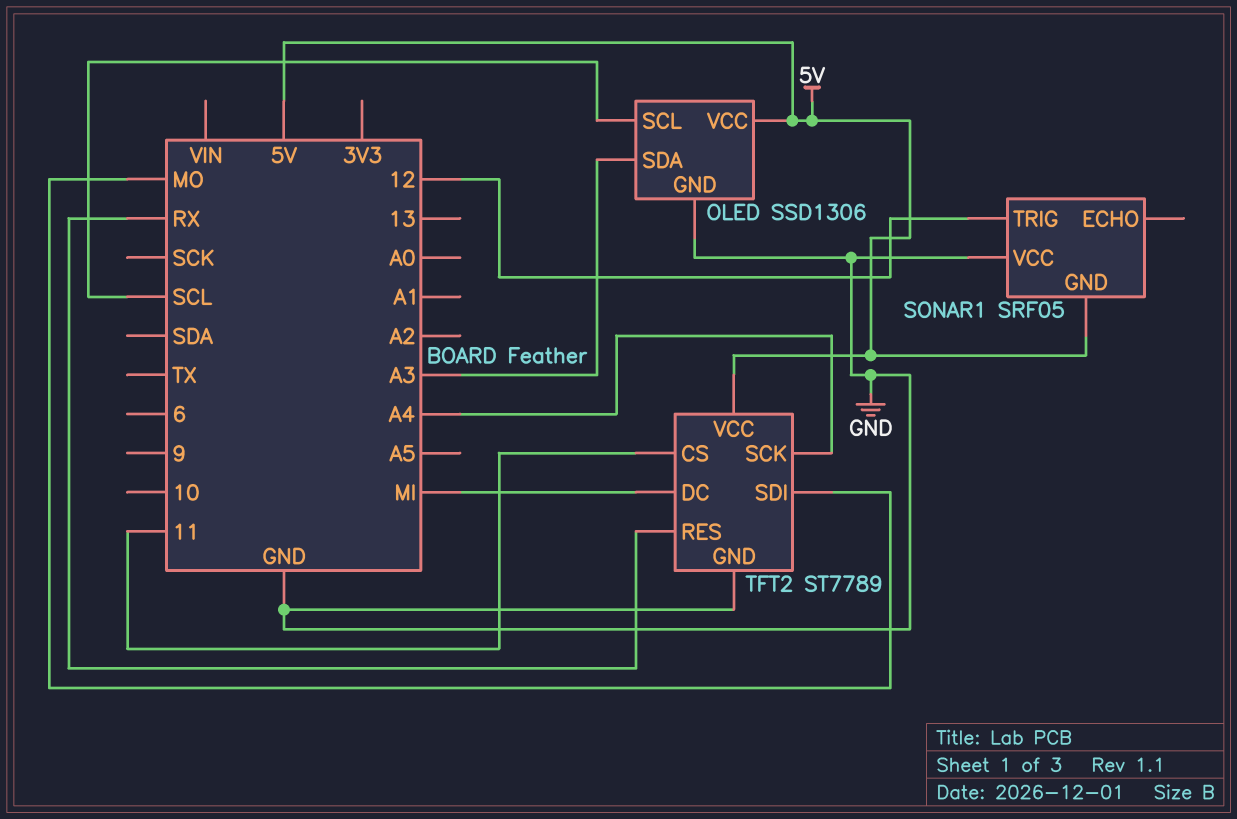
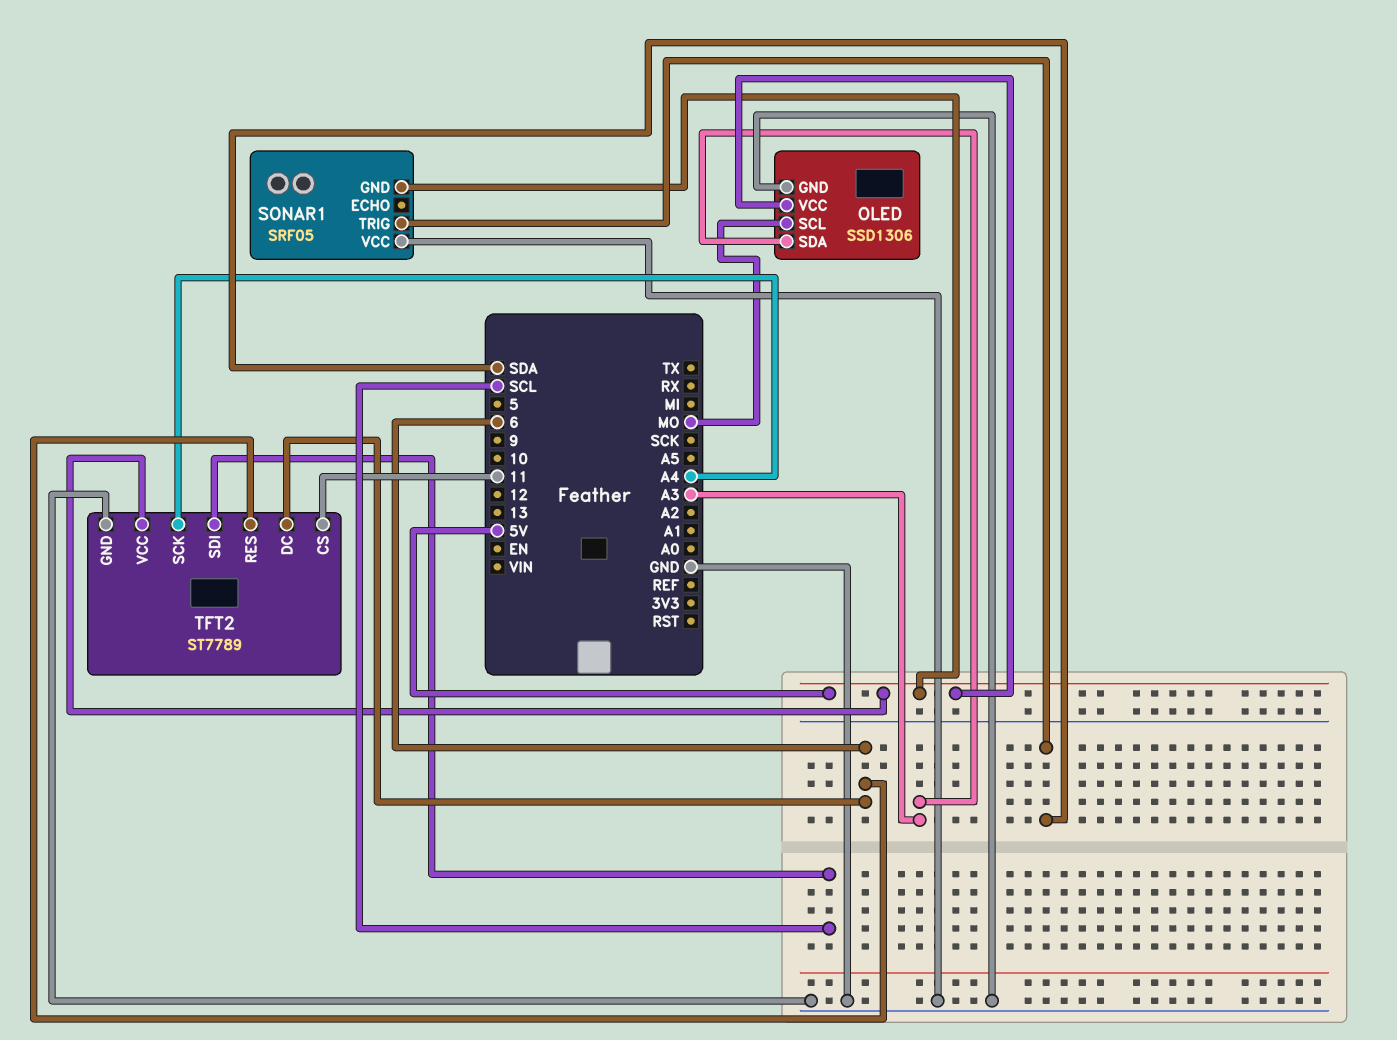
OLED pin SCL: SCL -> MO
SONAR1 pin TRIG: 12 -> SDA
TFT2 pin DC: MI -> 6
TFT2 pin RES: RX -> 6
TFT2 pin SDI: MO -> SCL

